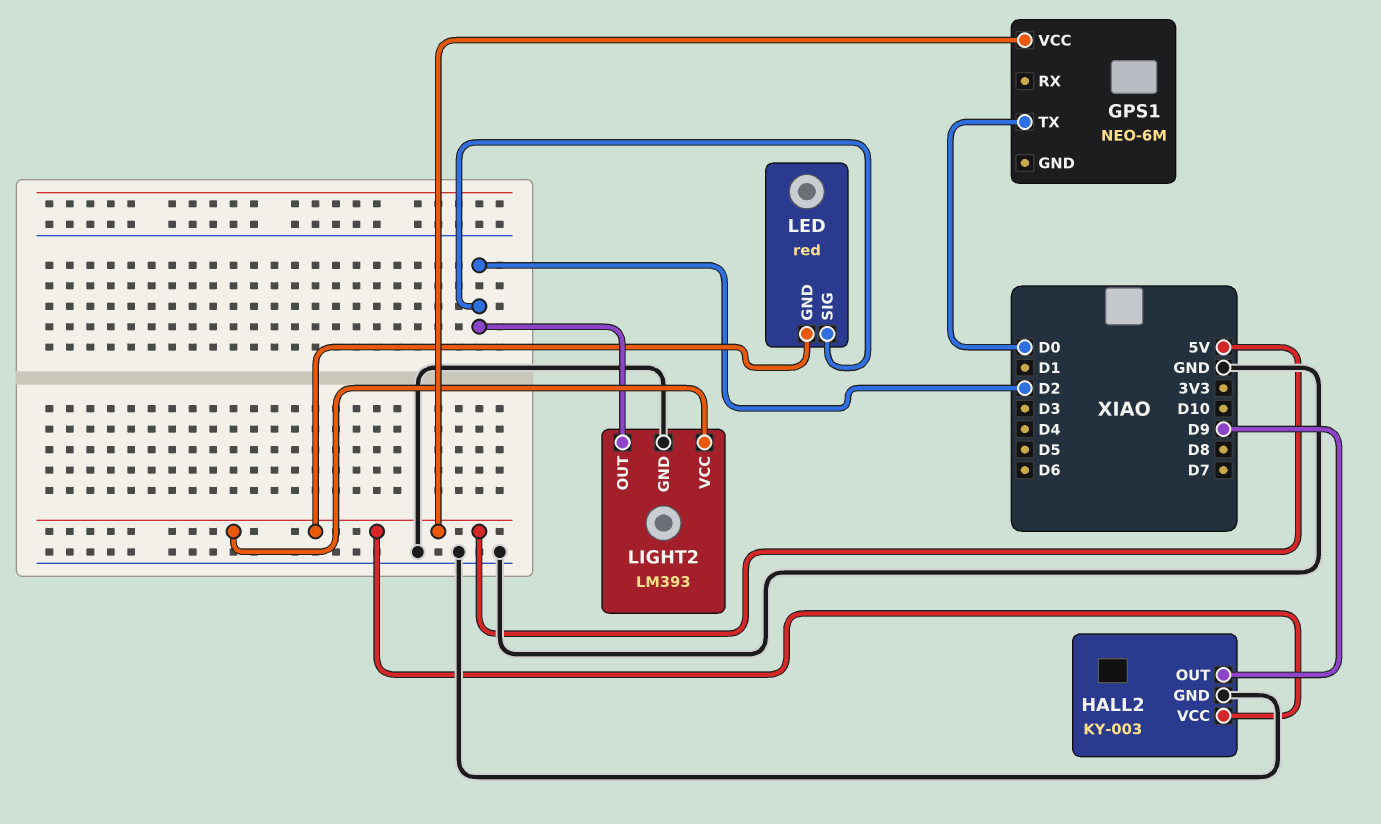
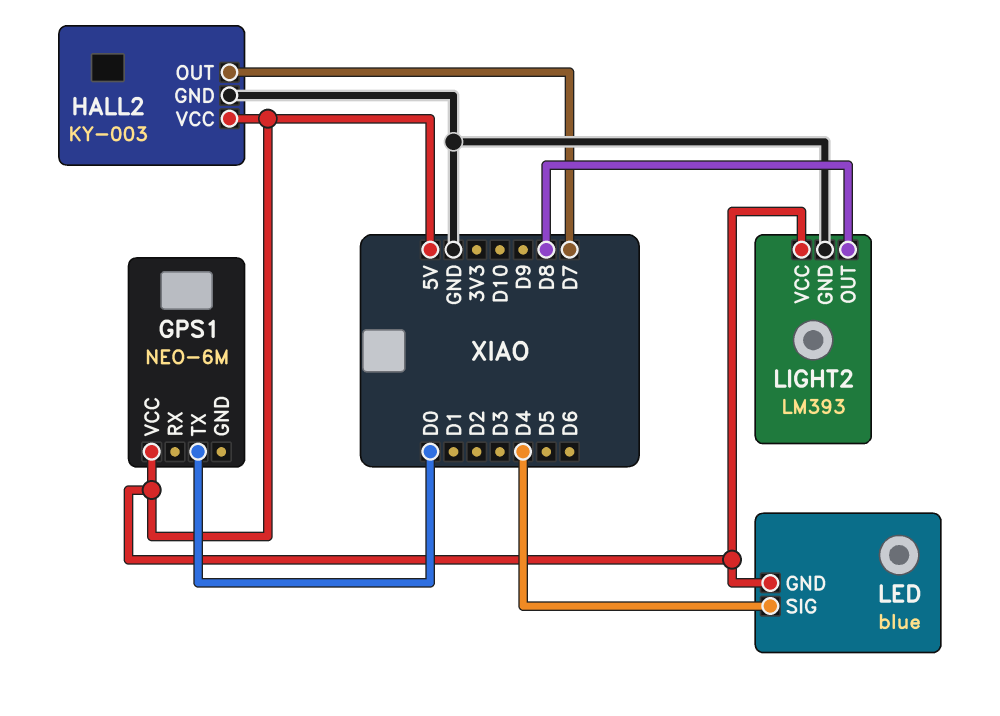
HALL2 pin OUT: D9 -> D7
LED: red -> blue
LED pin SIG: D2 -> D4
LIGHT2 pin OUT: D2 -> D8

